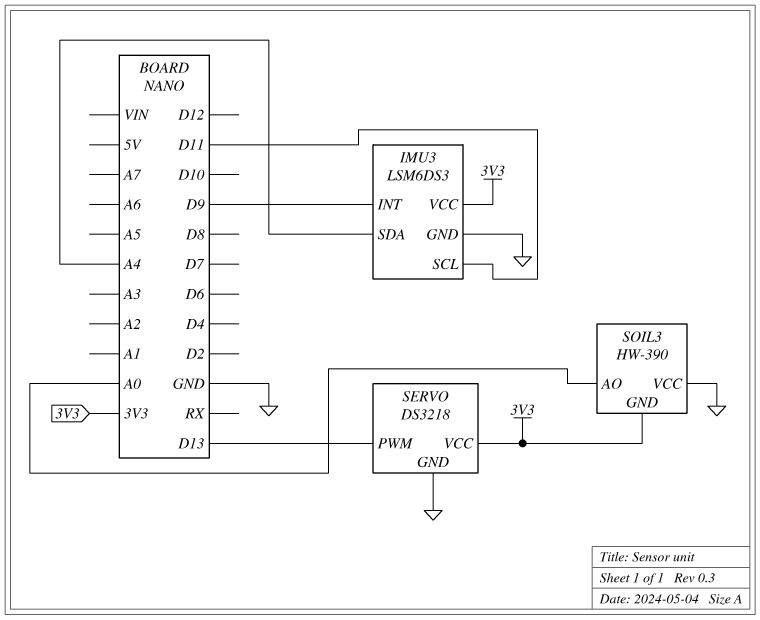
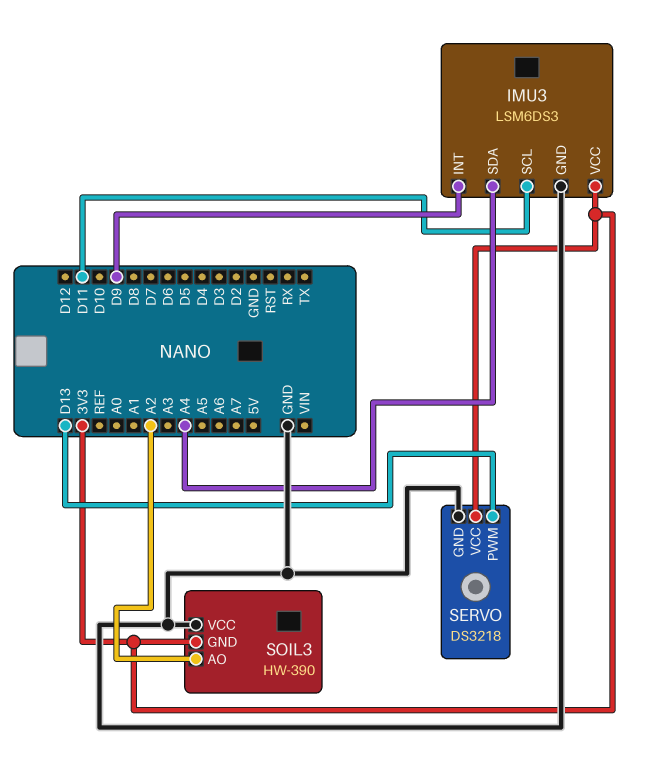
SOIL3 pin AO: A0 -> A2

